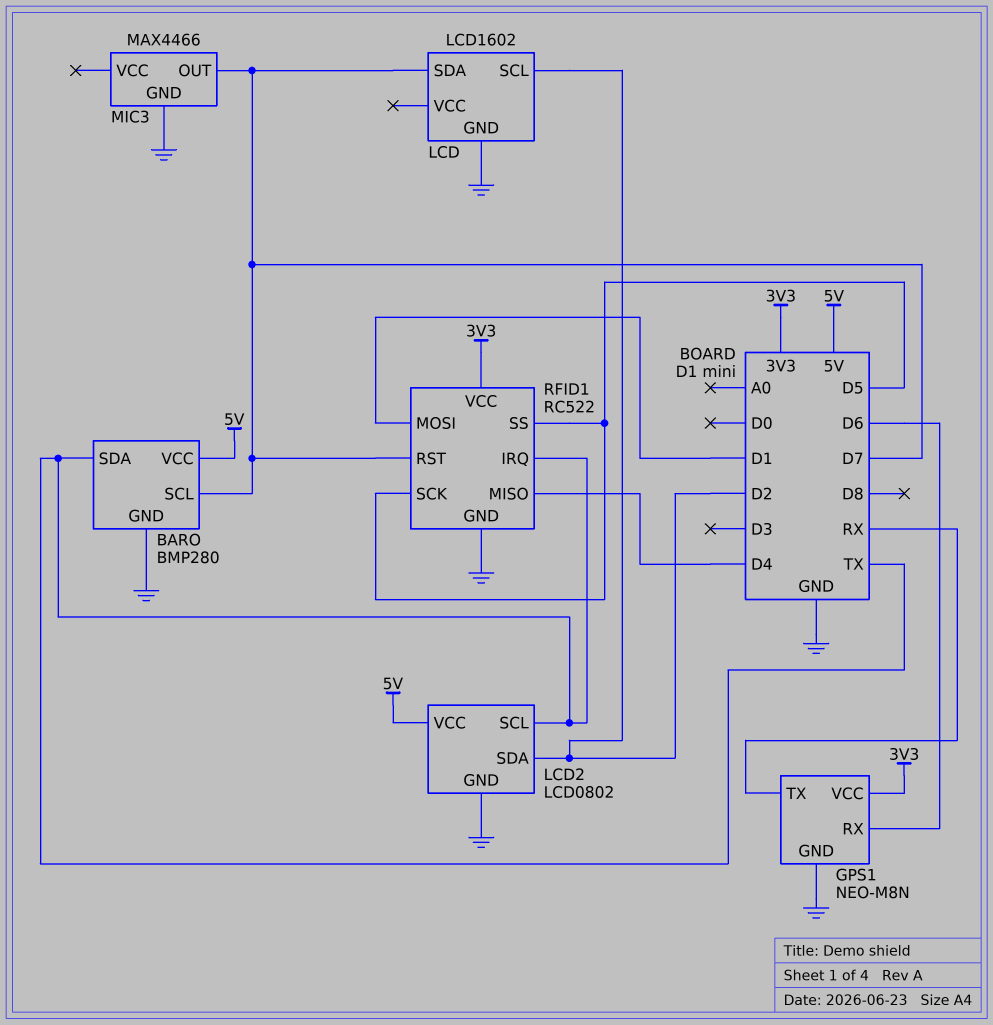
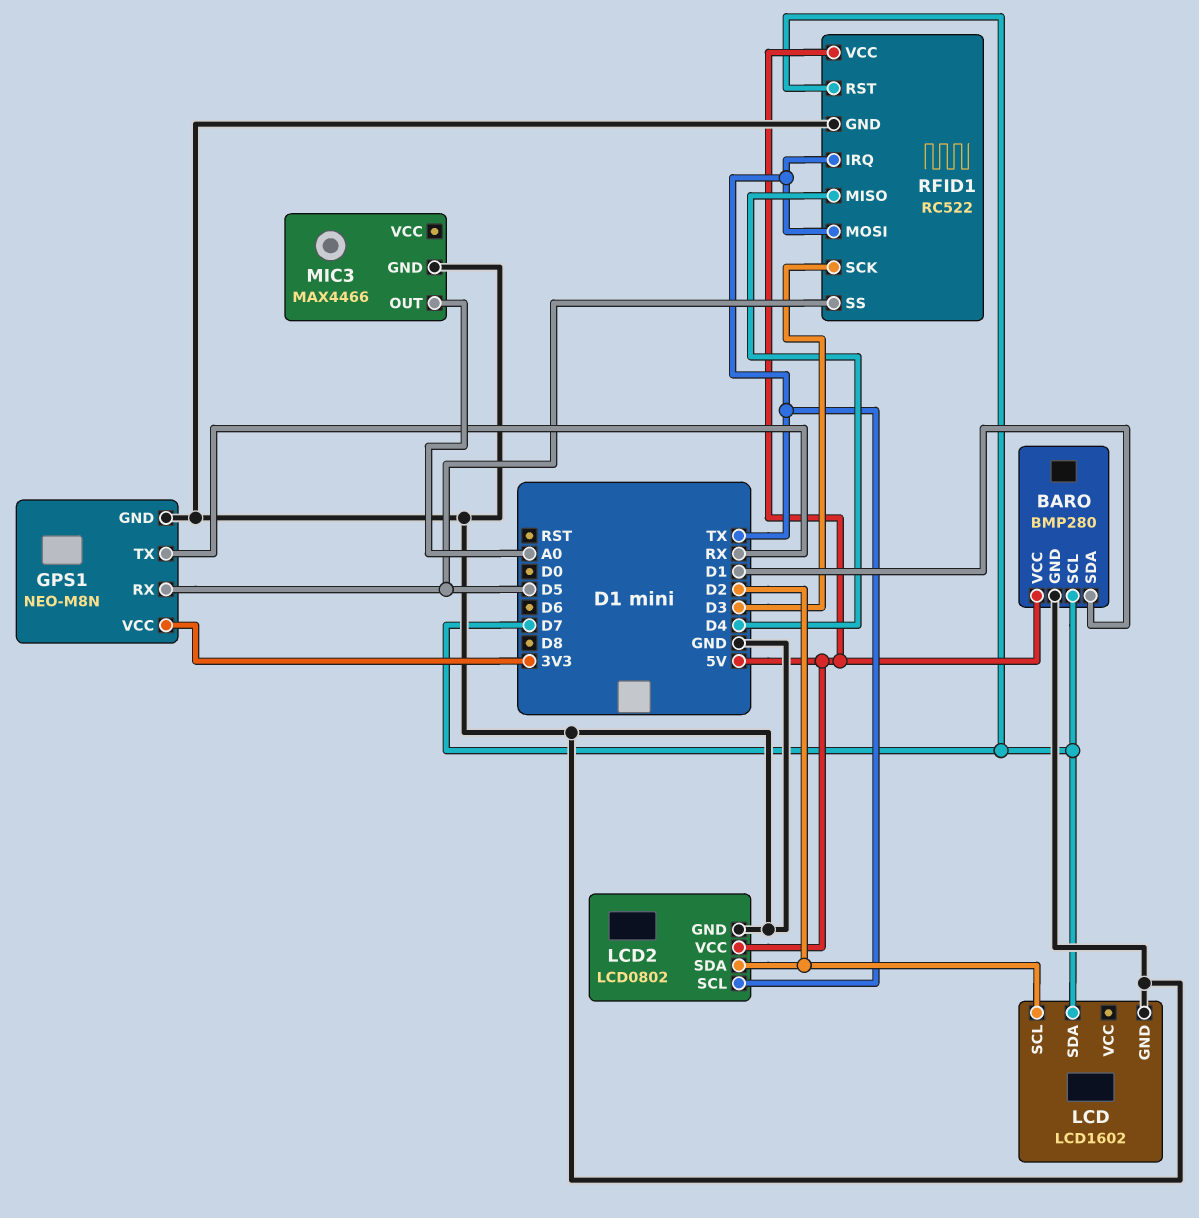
BARO pin SDA: TX -> D1
GPS1 pin RX: D6 -> D5
MIC3 pin OUT: D7 -> A0
RFID1 pin MOSI: D1 -> TX
RFID1 pin SCK: D5 -> D3
RFID1 pin VCC: 3V3 -> 5V

